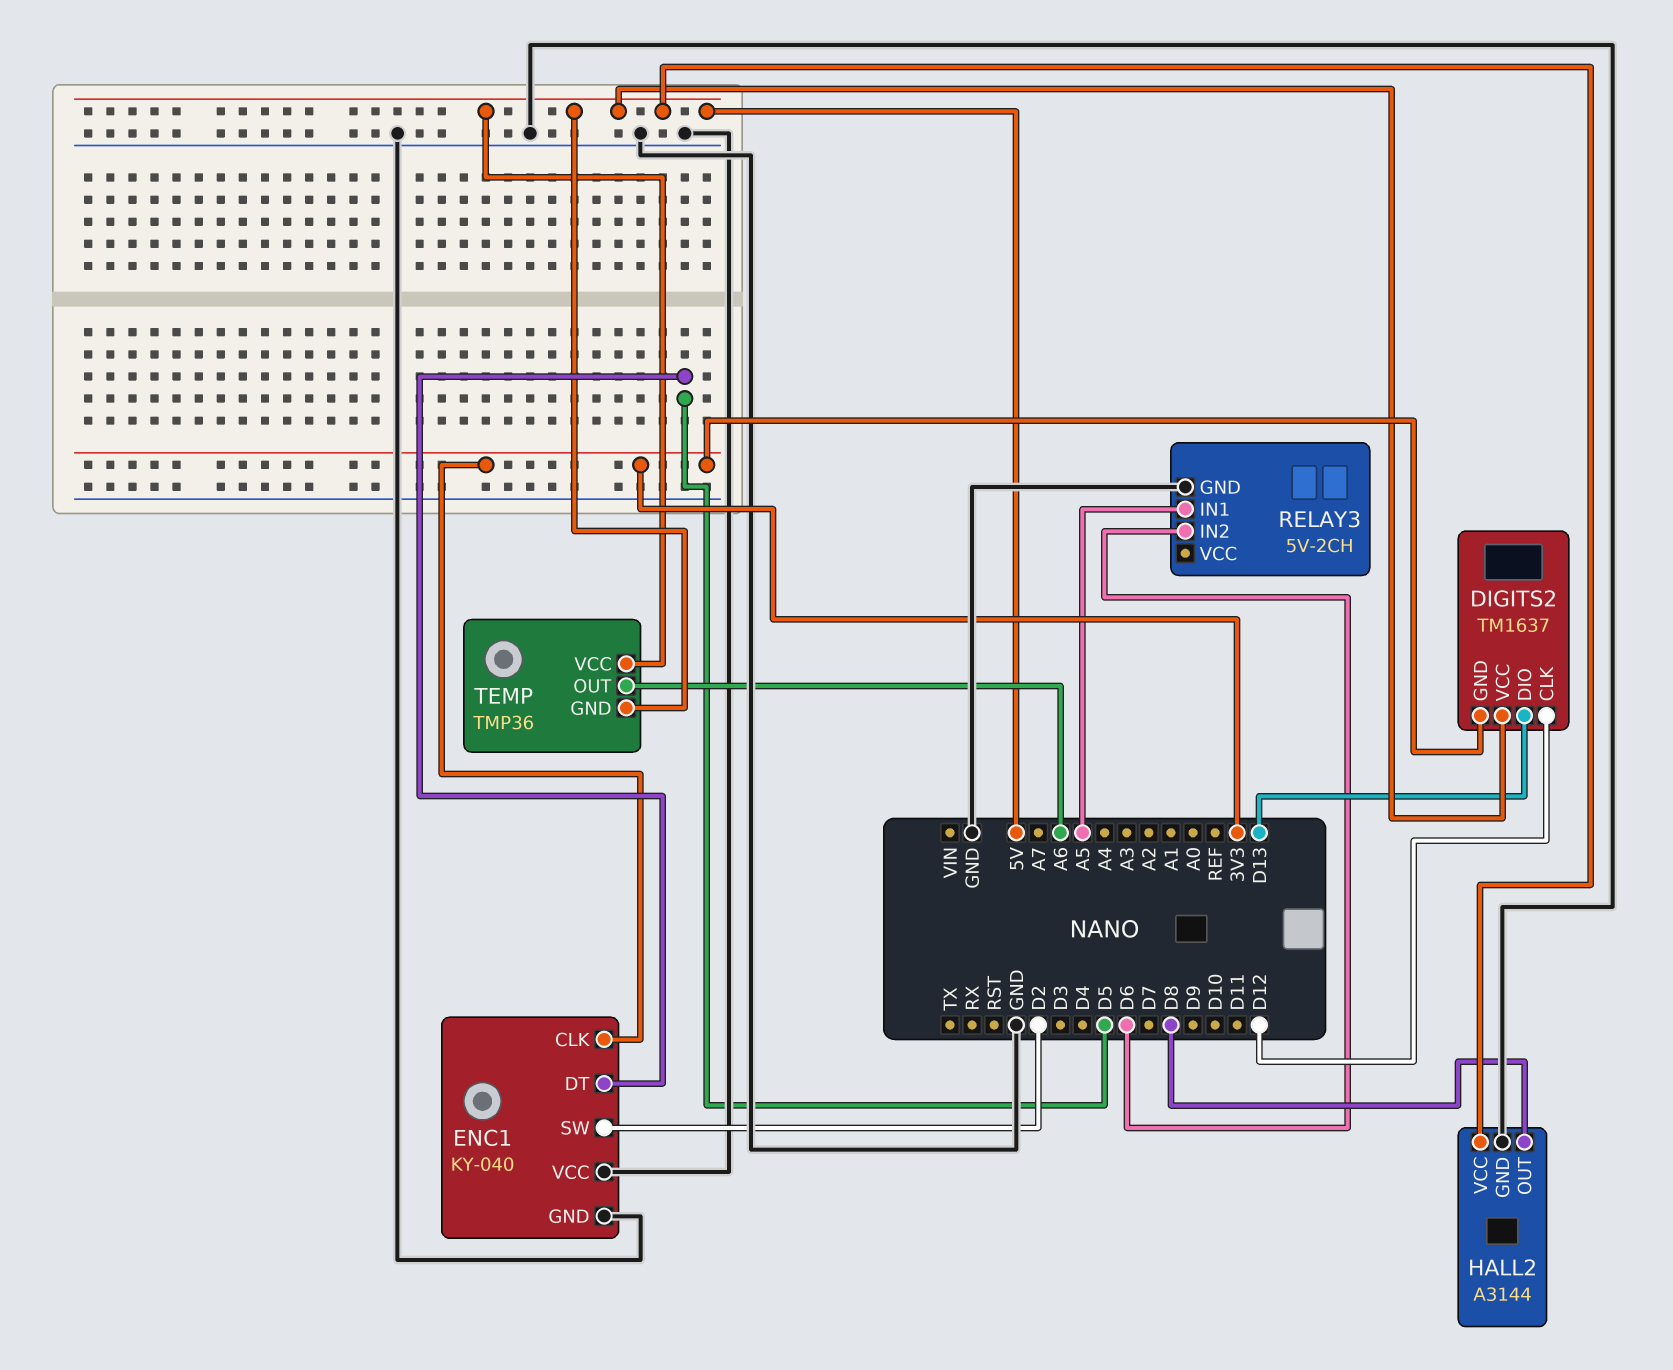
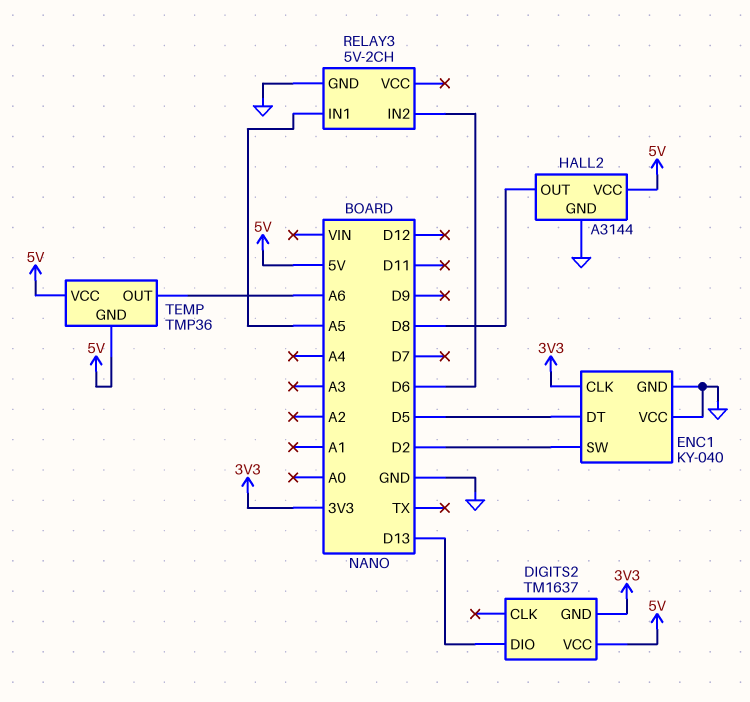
DIGITS2 pin CLK: D12 -> none

